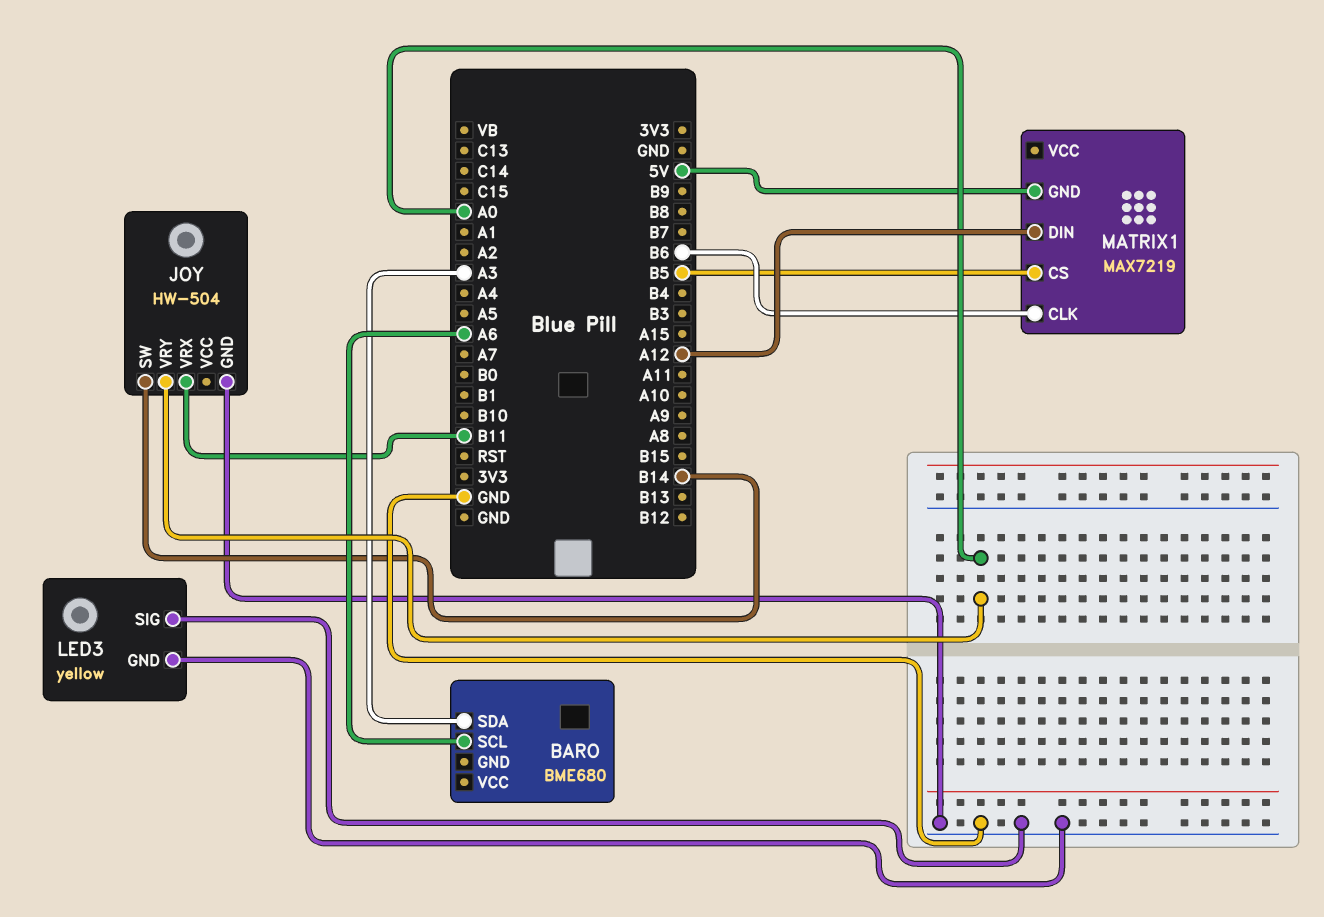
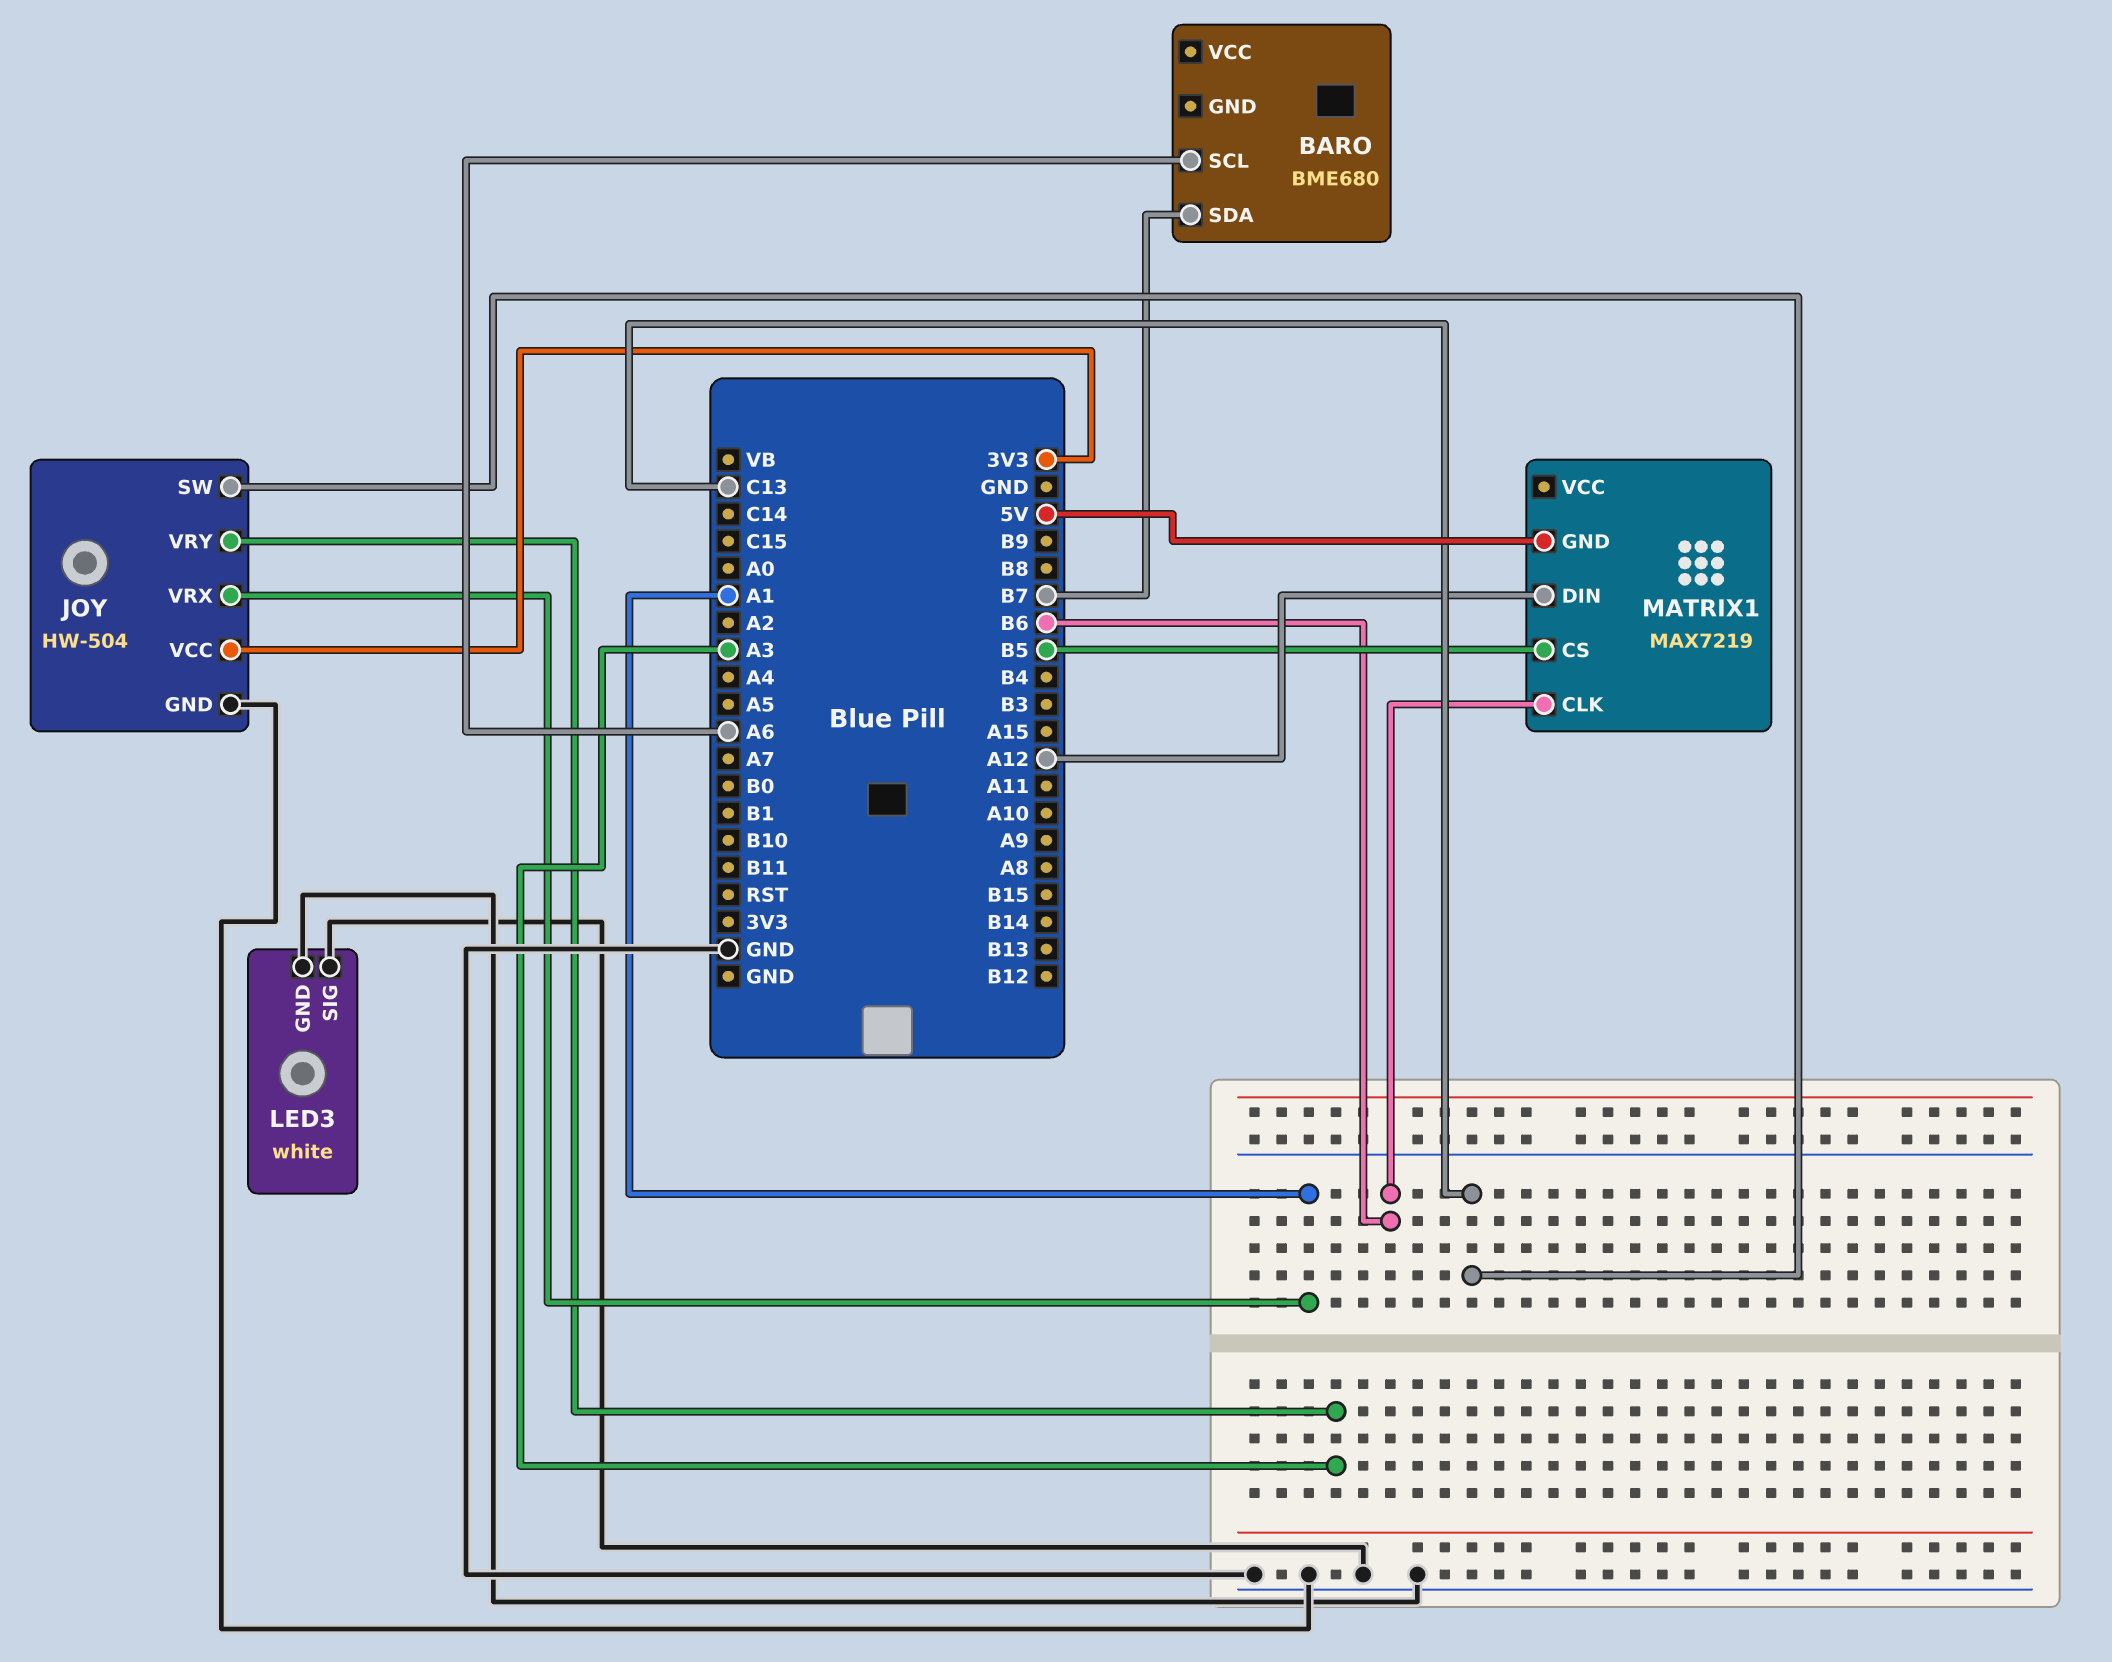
BARO pin SDA: A3 -> B7
JOY pin SW: B14 -> C13
JOY pin VCC: none -> 3V3
JOY pin VRX: B11 -> A1
JOY pin VRY: A0 -> A3
LED3: yellow -> white

